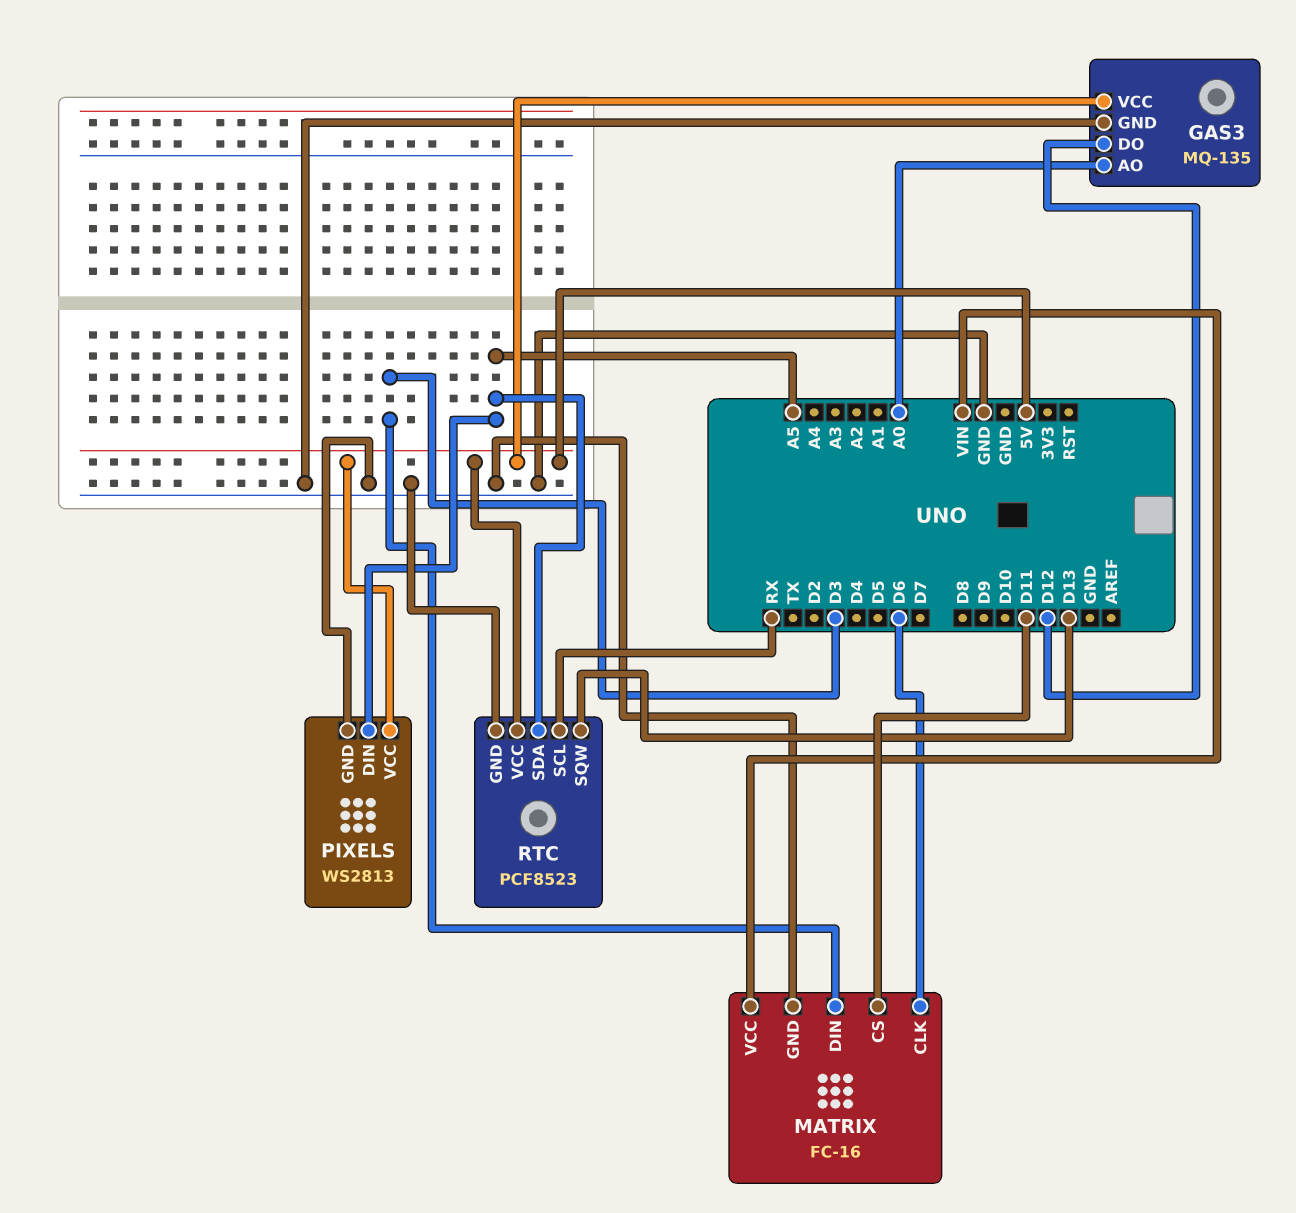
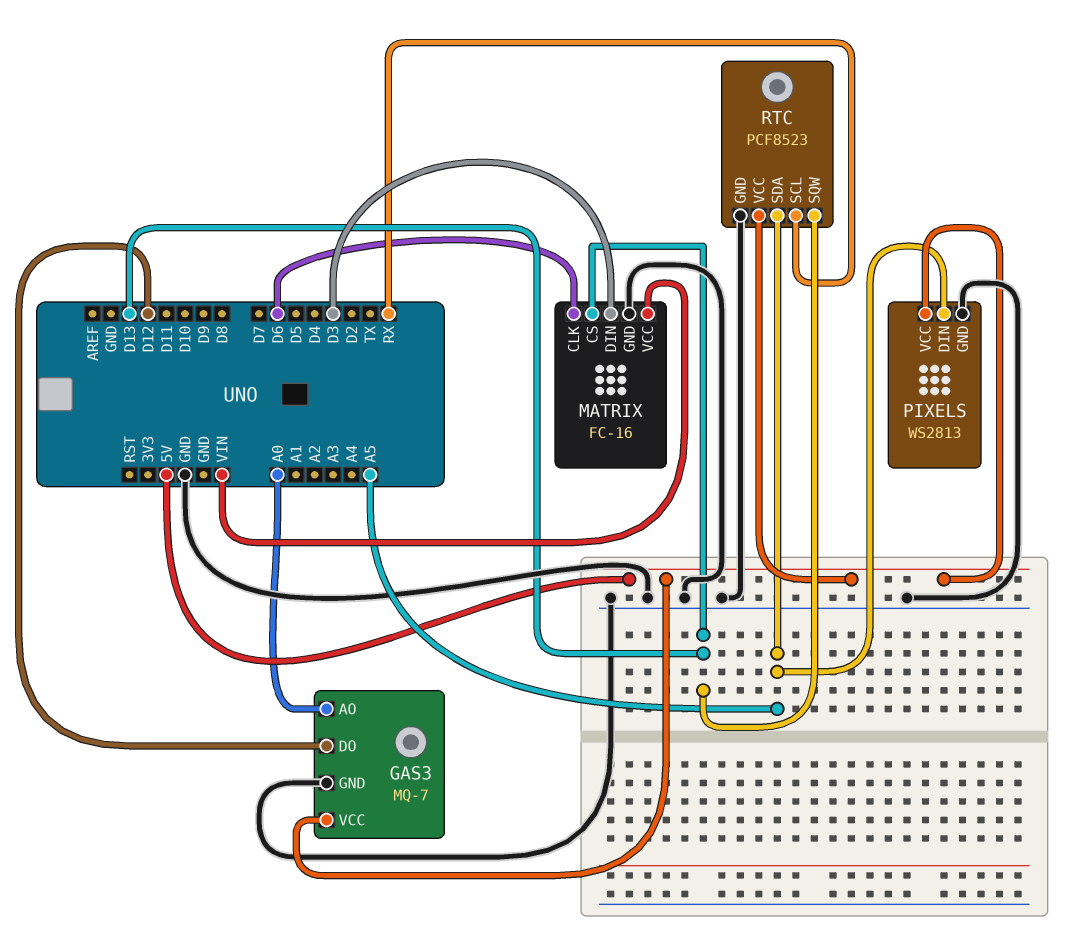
GAS3: MQ-135 -> MQ-7
MATRIX pin CS: D11 -> D13

